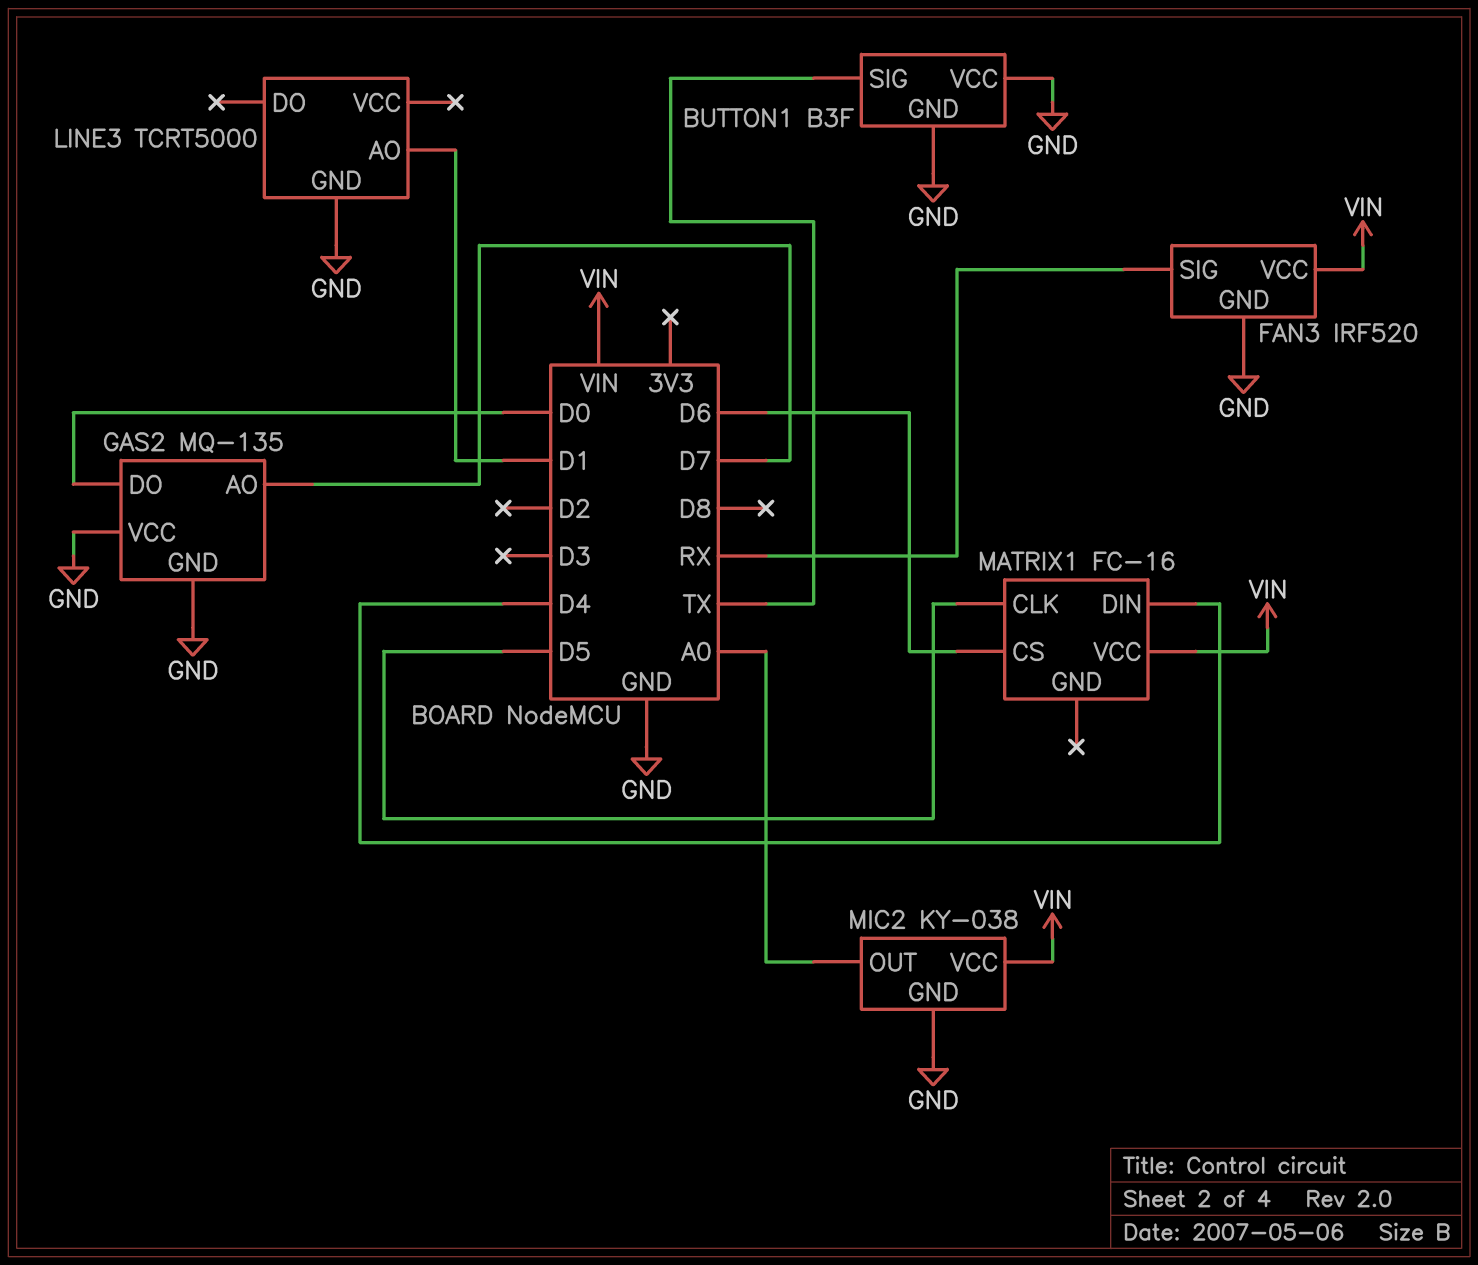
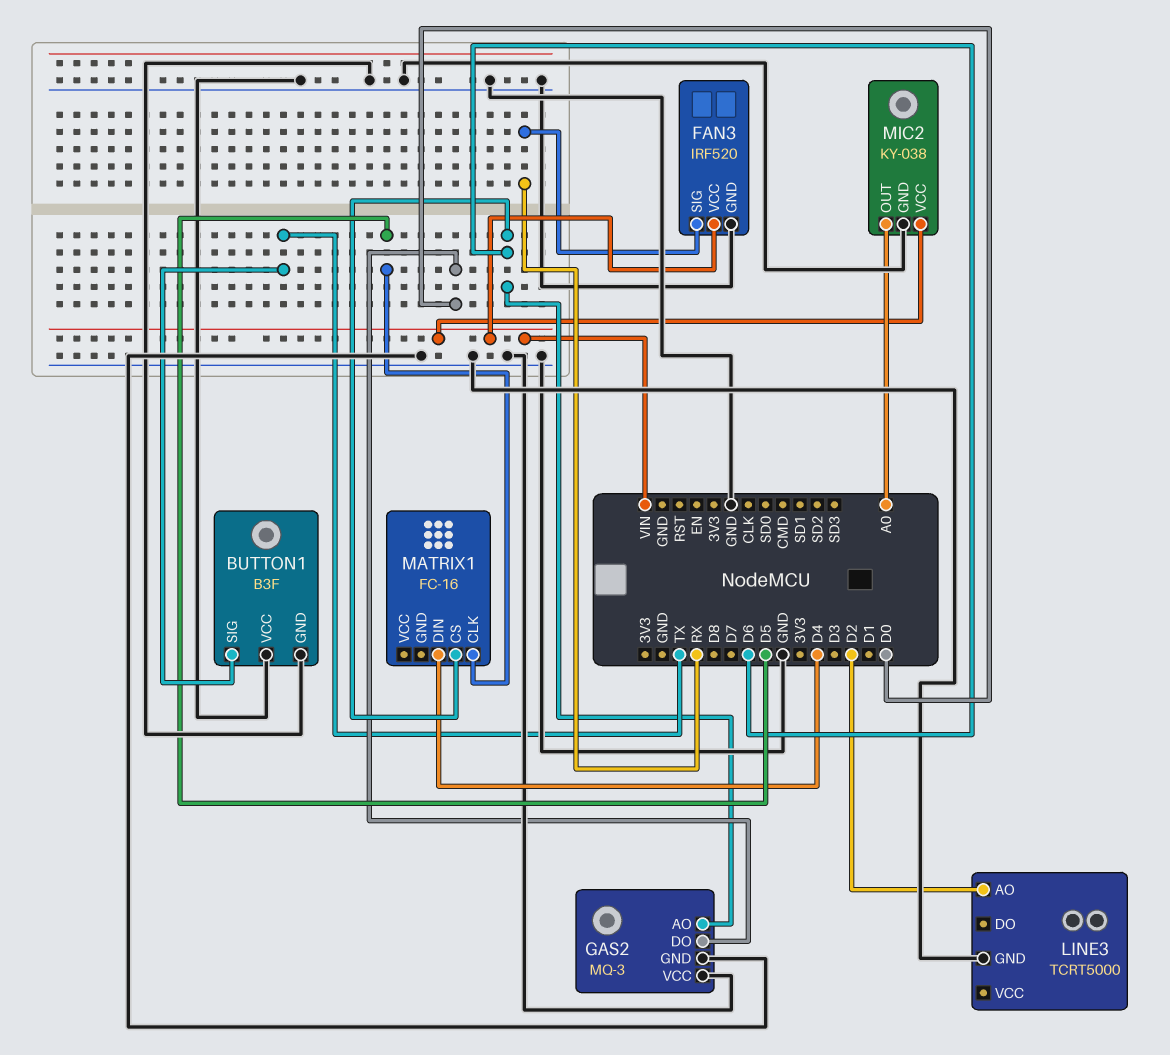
GAS2: MQ-135 -> MQ-3
GAS2 pin AO: D7 -> D6
LINE3 pin AO: D1 -> D2
MATRIX1 pin VCC: VIN -> none

